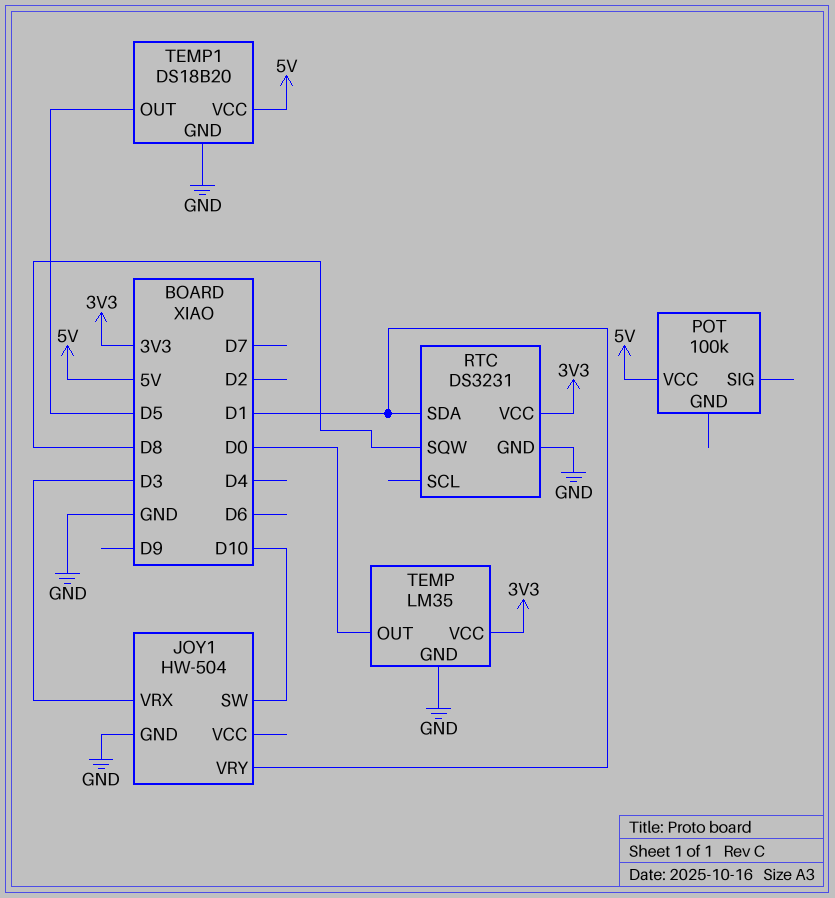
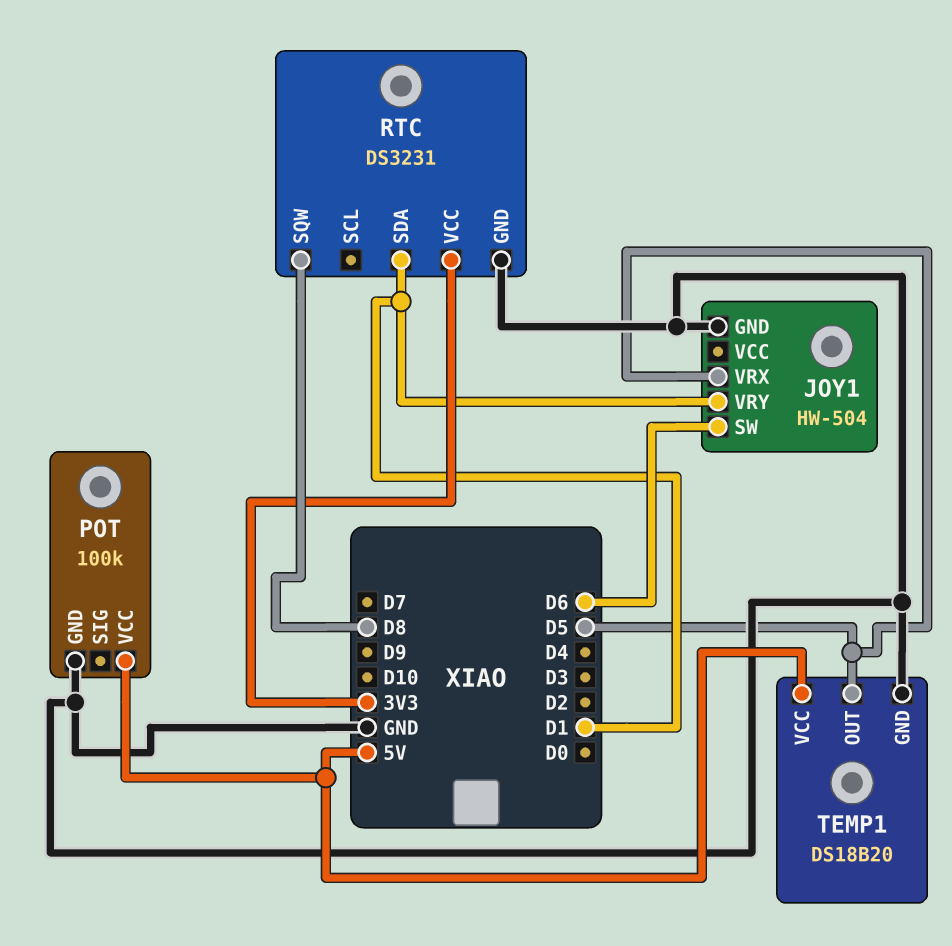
JOY1 pin SW: D10 -> D6
JOY1 pin VRX: D3 -> D5
POT pin GND: none -> GND
TEMP: LM35 -> none
TEMP pin GND: GND -> none
TEMP pin OUT: D0 -> none
TEMP pin VCC: 3V3 -> none

